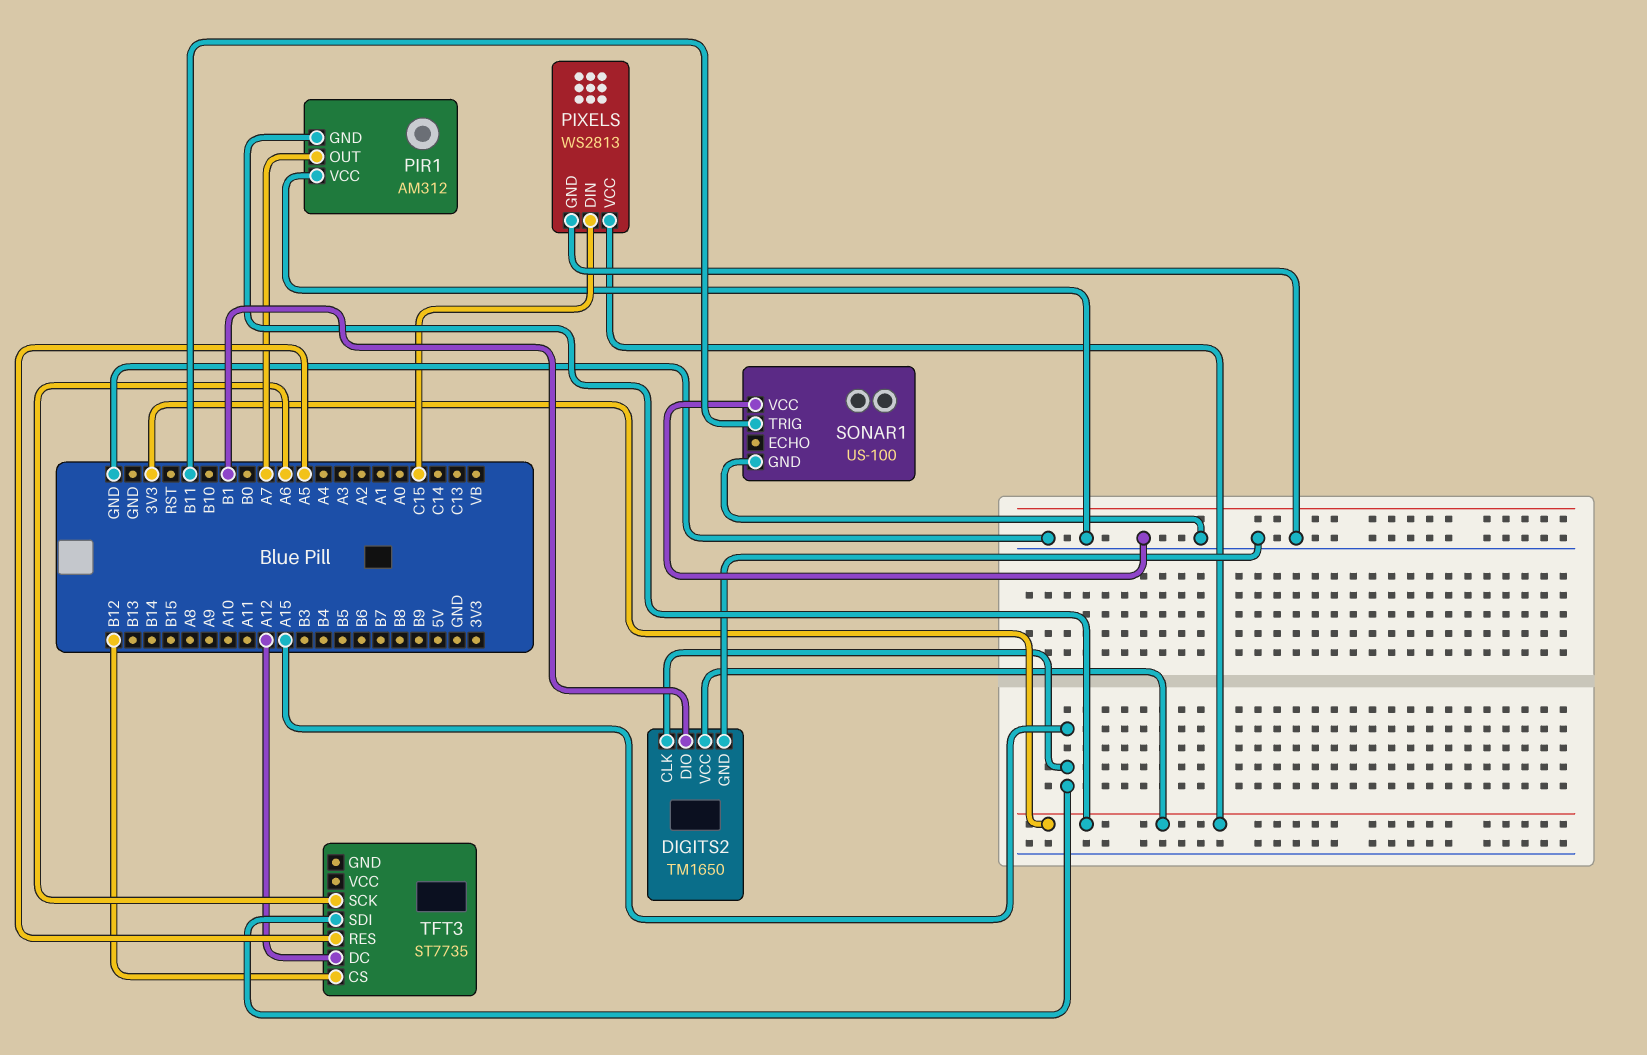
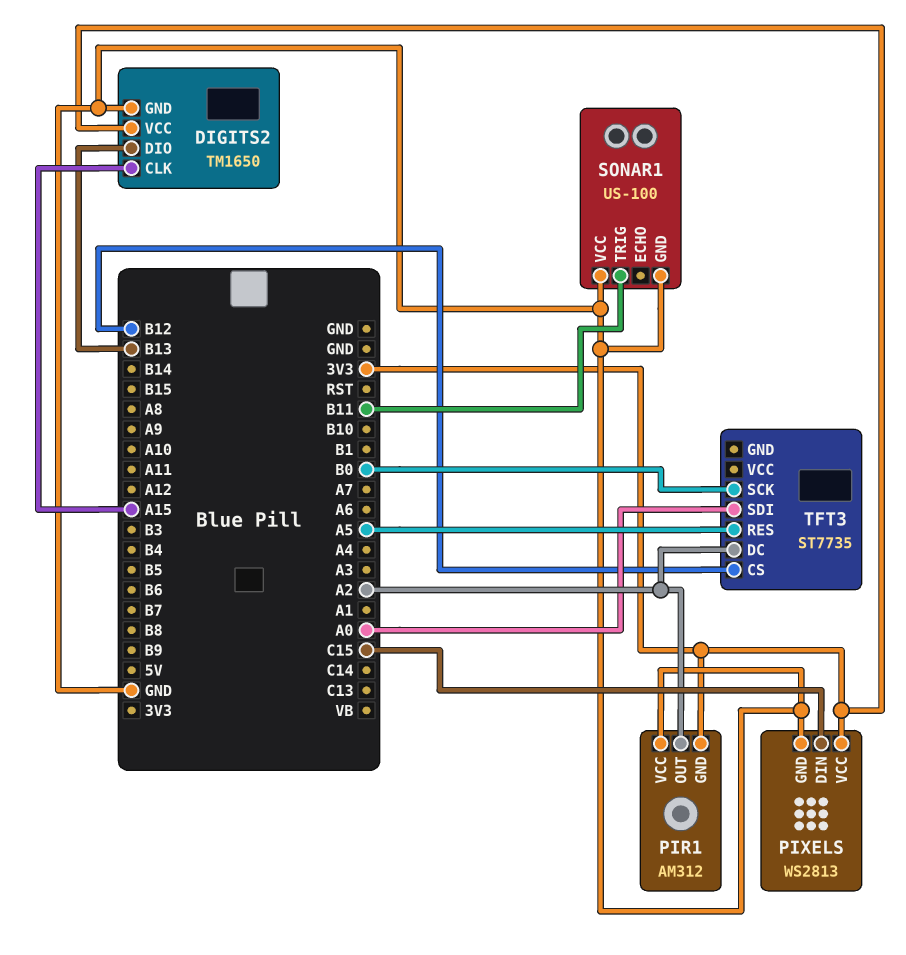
DIGITS2 pin DIO: B1 -> B13
PIR1 pin OUT: A7 -> A2
TFT3 pin DC: A12 -> A2
TFT3 pin SCK: A6 -> B0
TFT3 pin SDI: A15 -> A0

